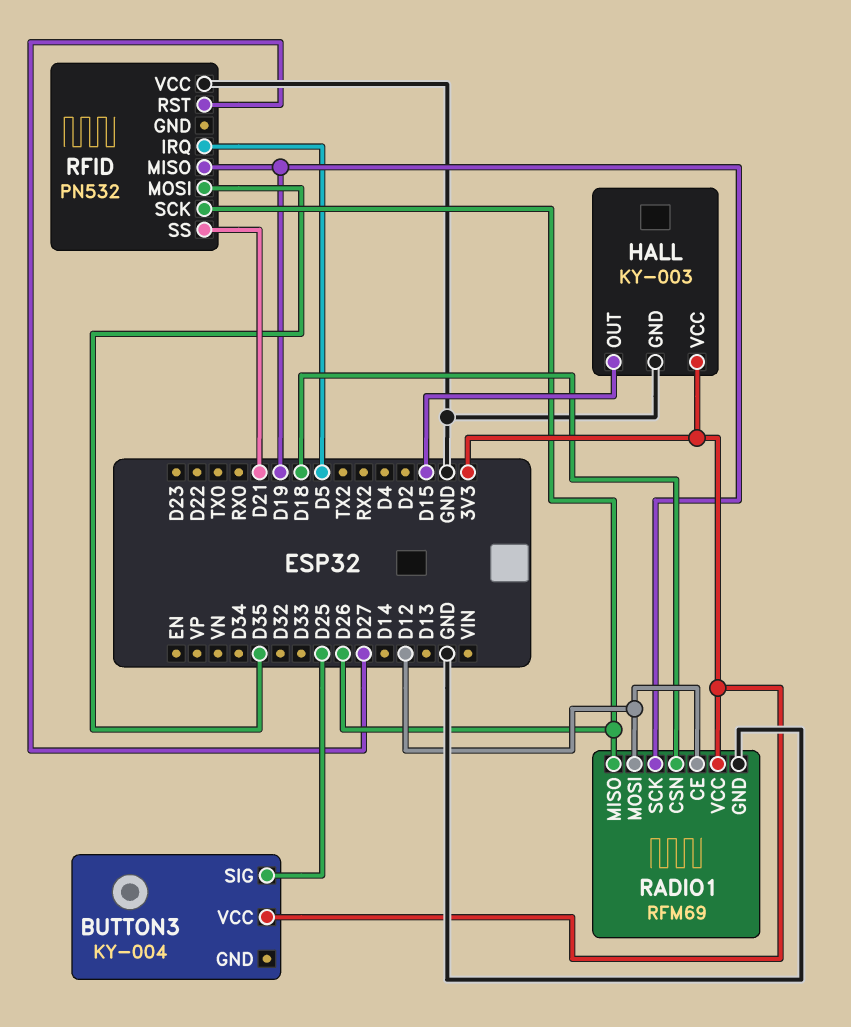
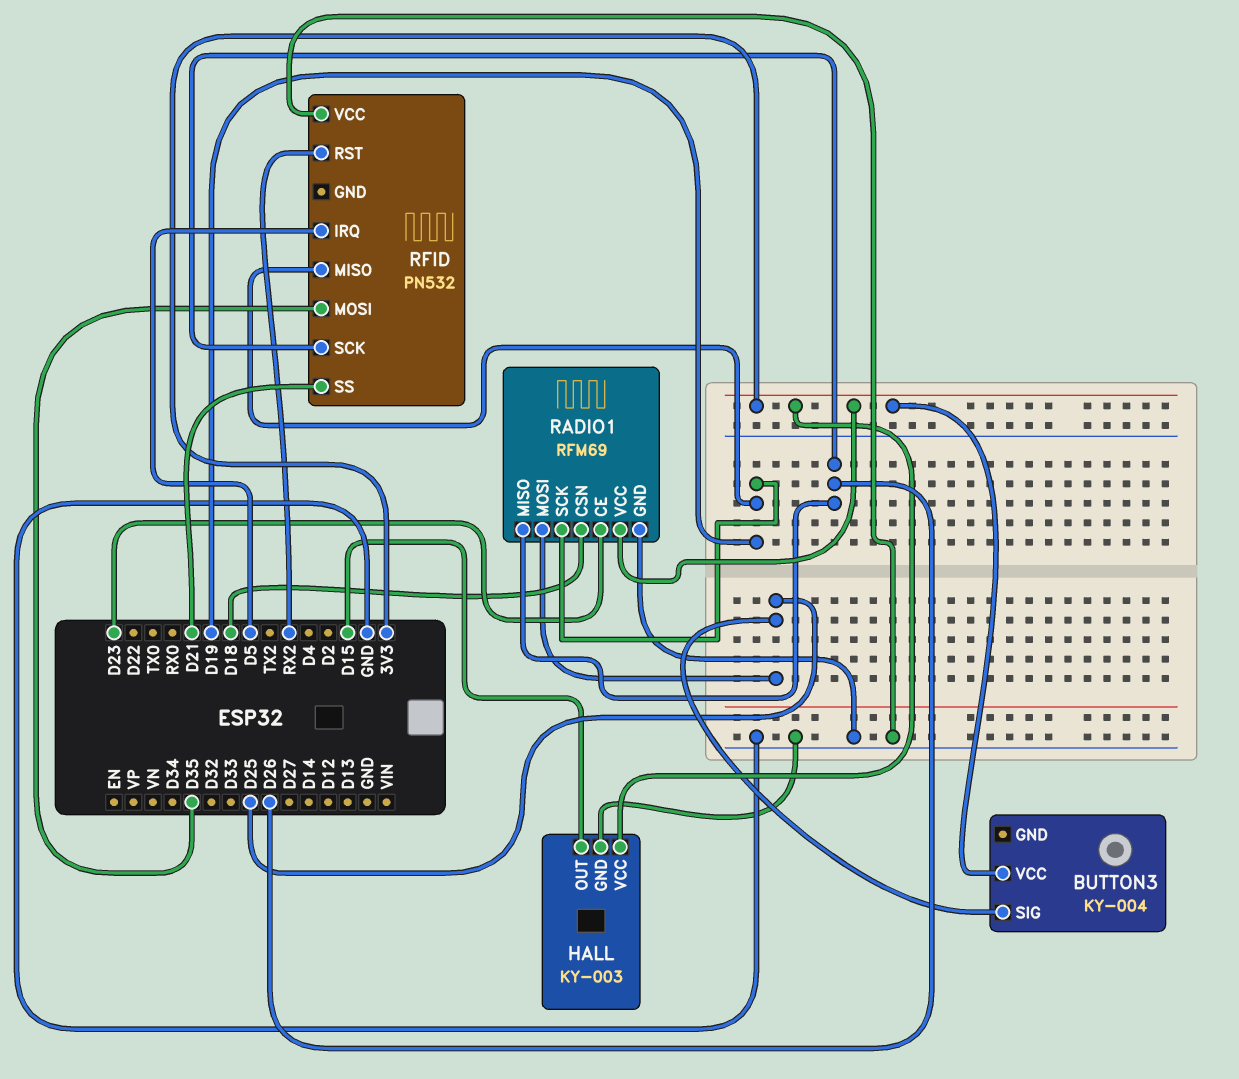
RADIO1 pin CE: D12 -> D23
RADIO1 pin MOSI: D12 -> D25
RFID pin RST: D27 -> RX2

